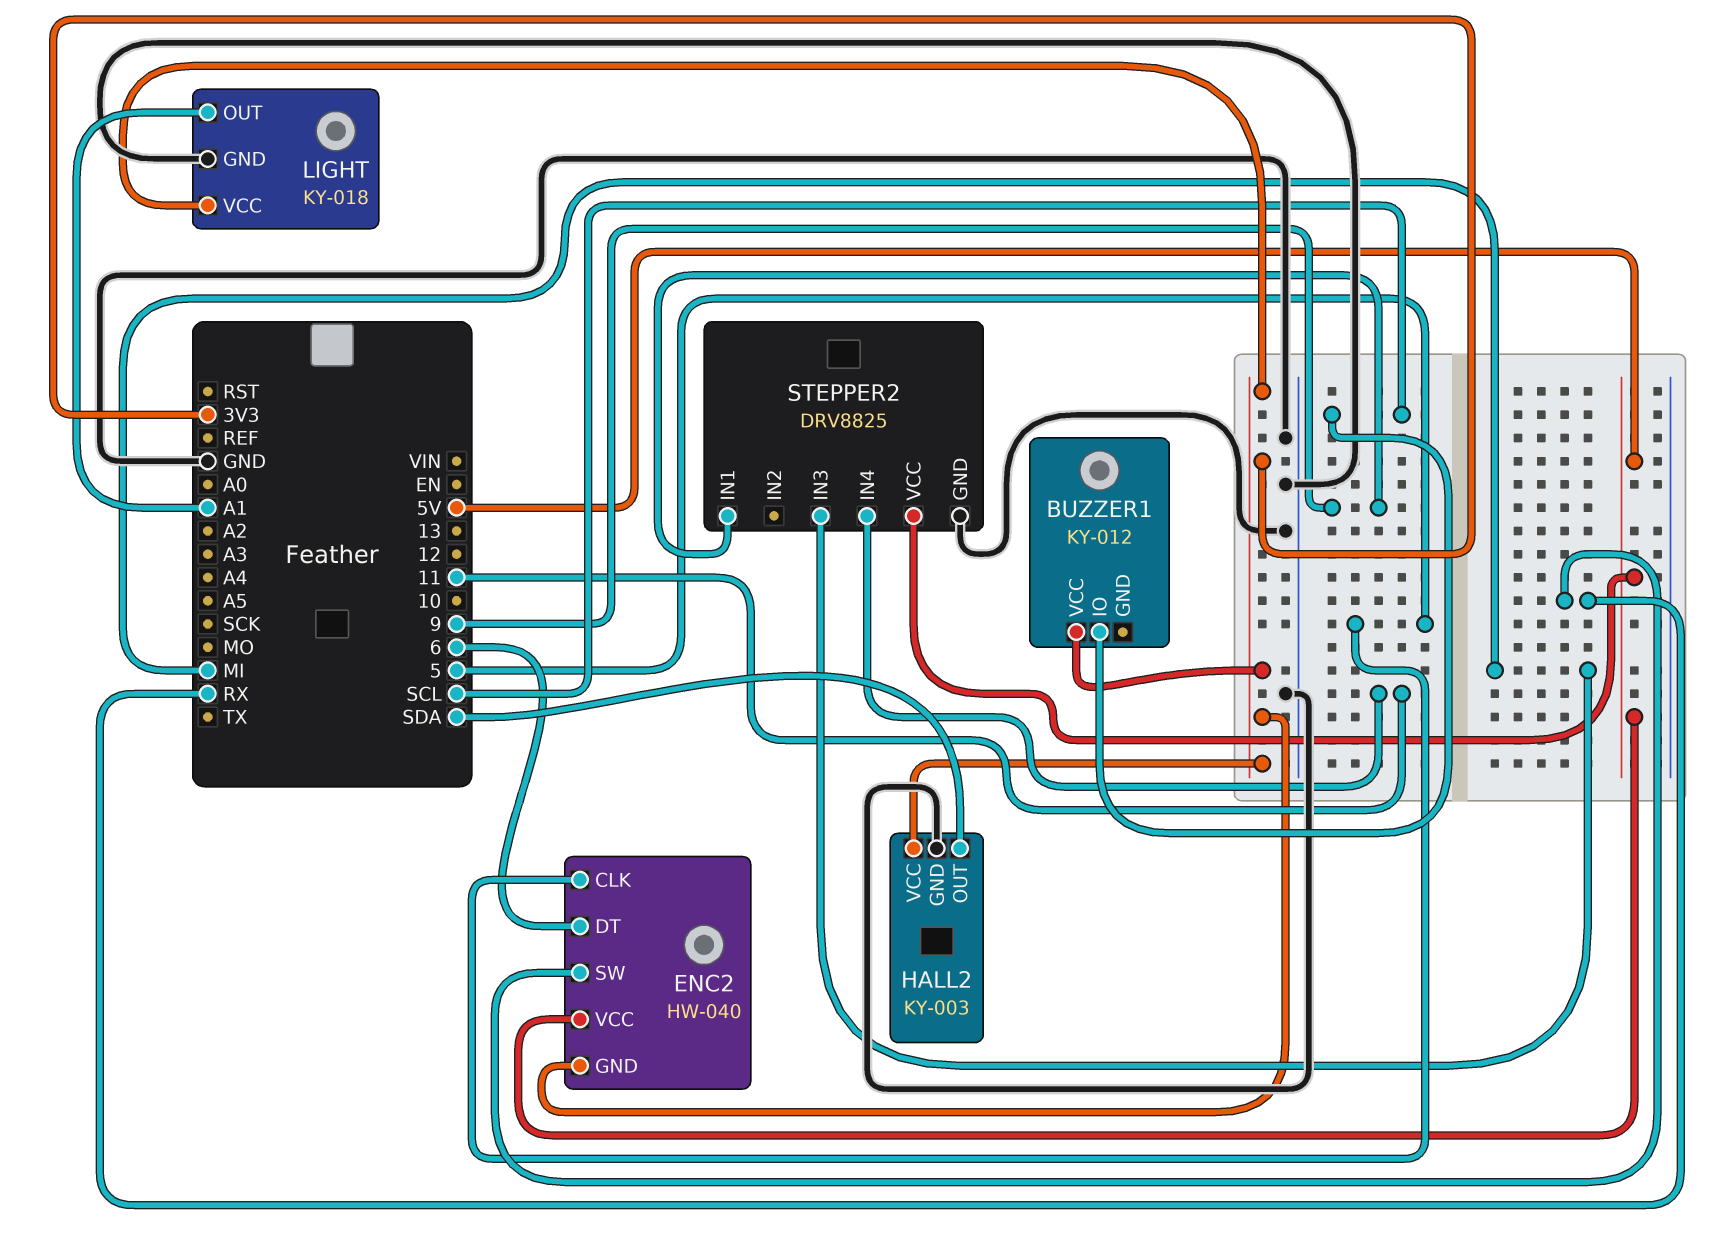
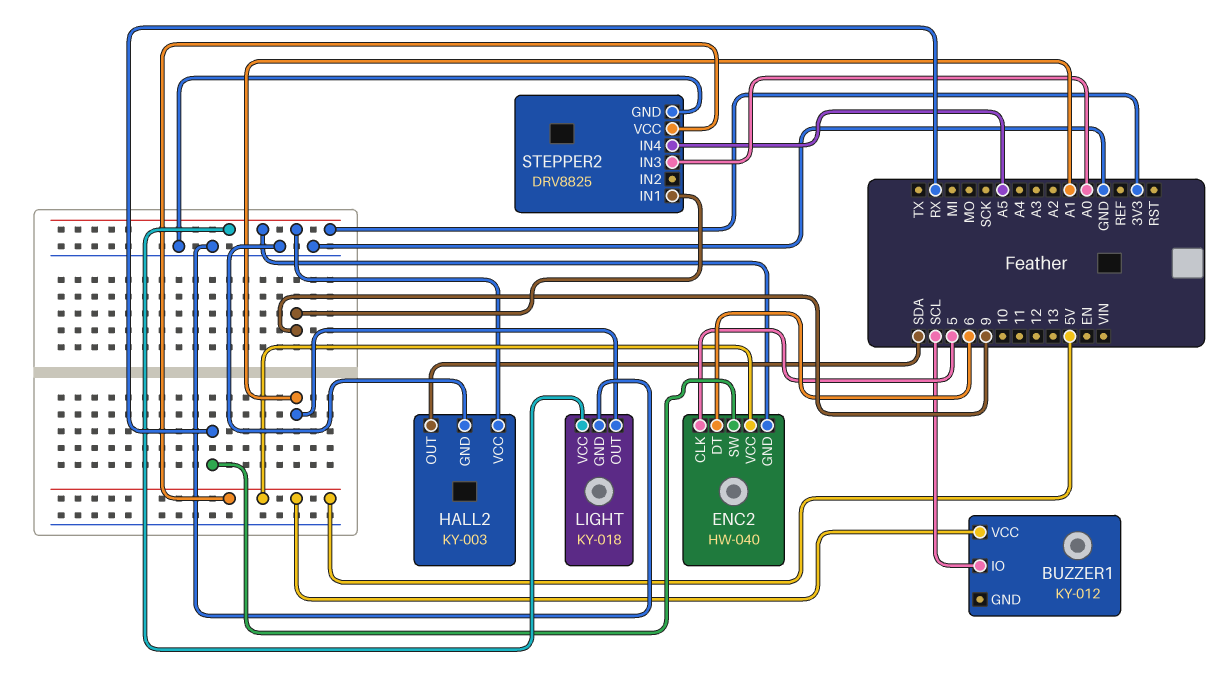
BUZZER1 pin VCC: 3V3 -> 5V
STEPPER2 pin IN3: MI -> A0
STEPPER2 pin IN4: 11 -> A5

